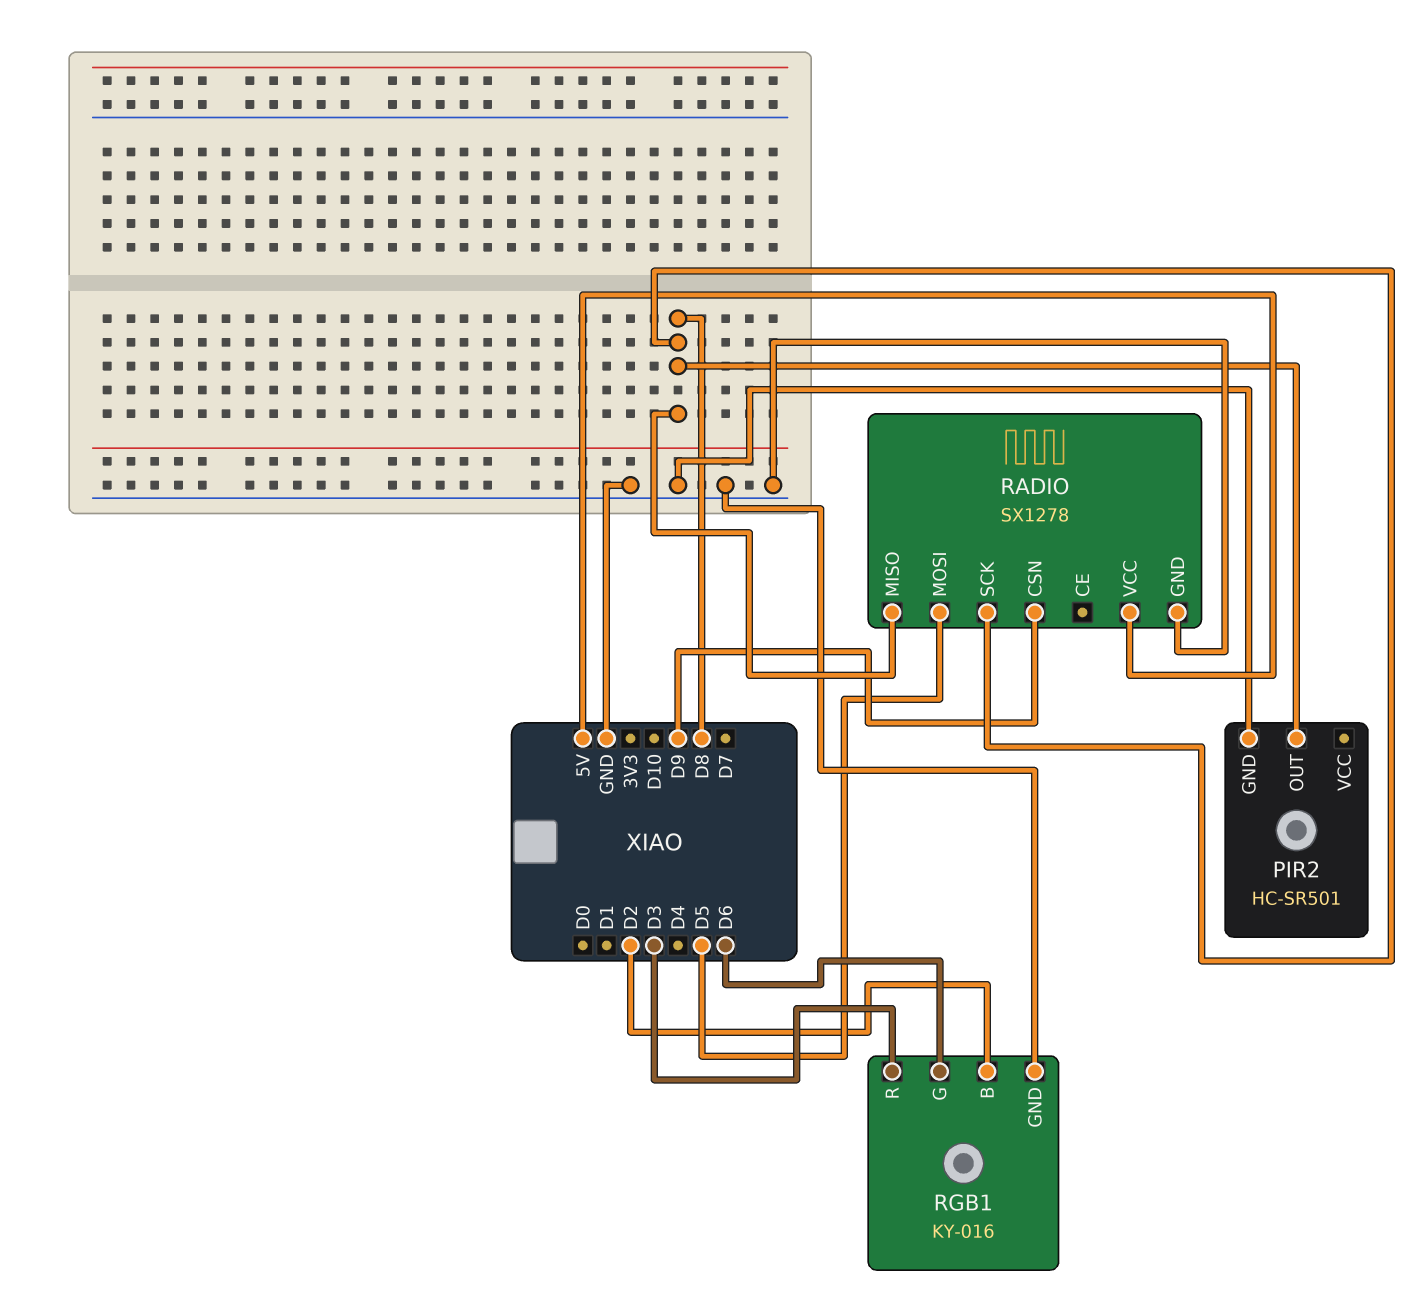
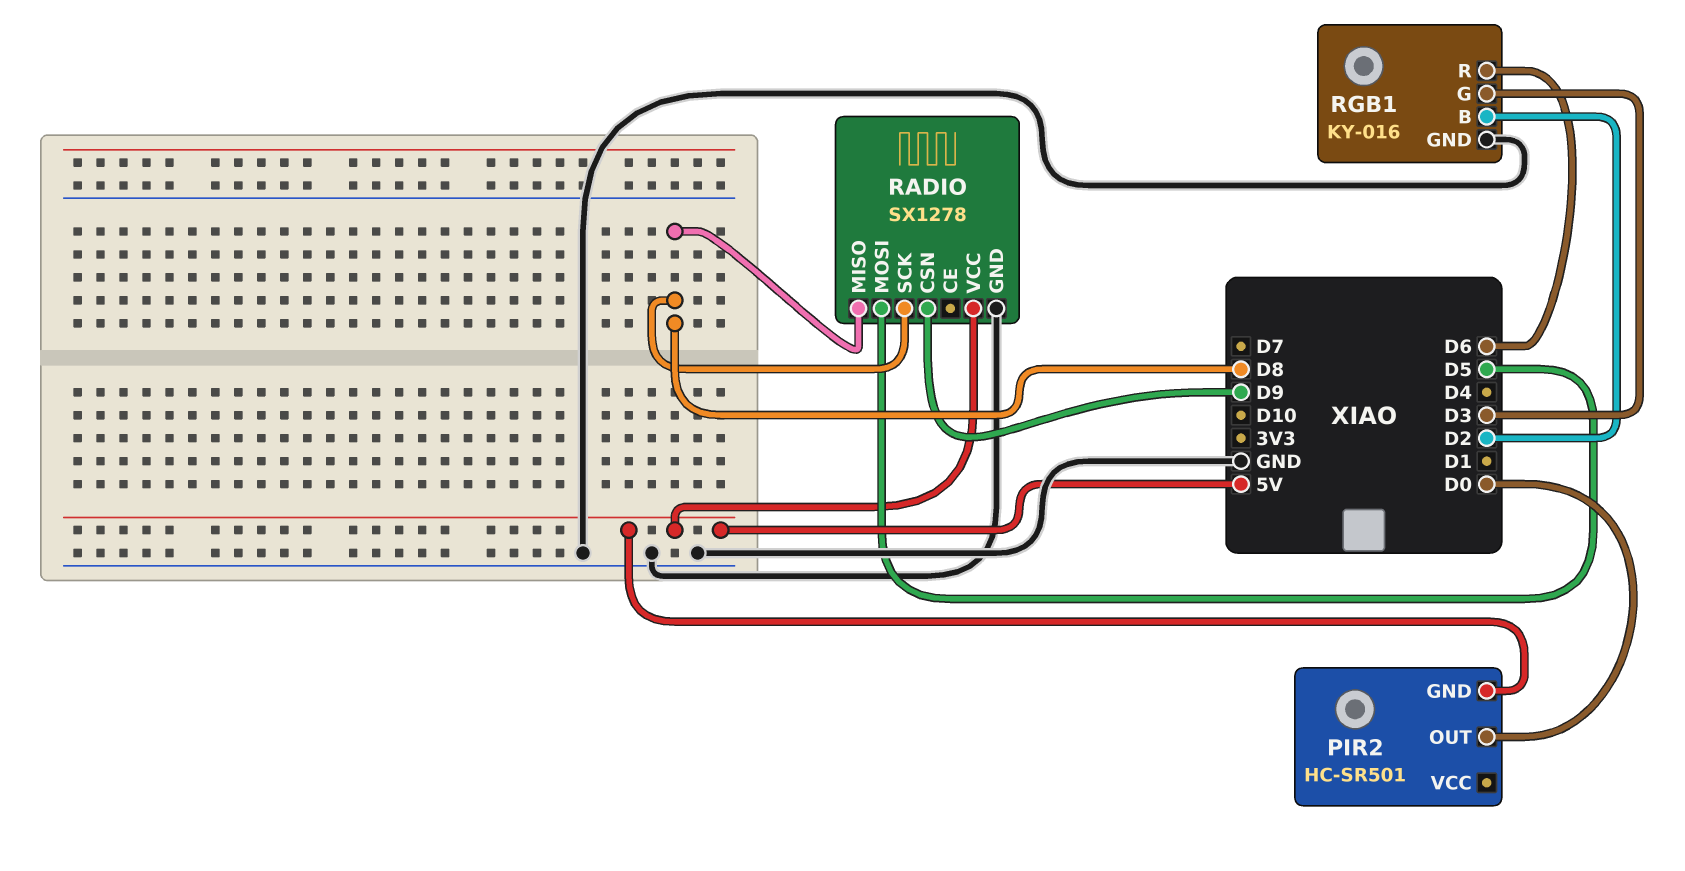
PIR2 pin GND: GND -> 5V
PIR2 pin OUT: D8 -> D0
RGB1 pin G: D6 -> D3
RGB1 pin R: D3 -> D6

